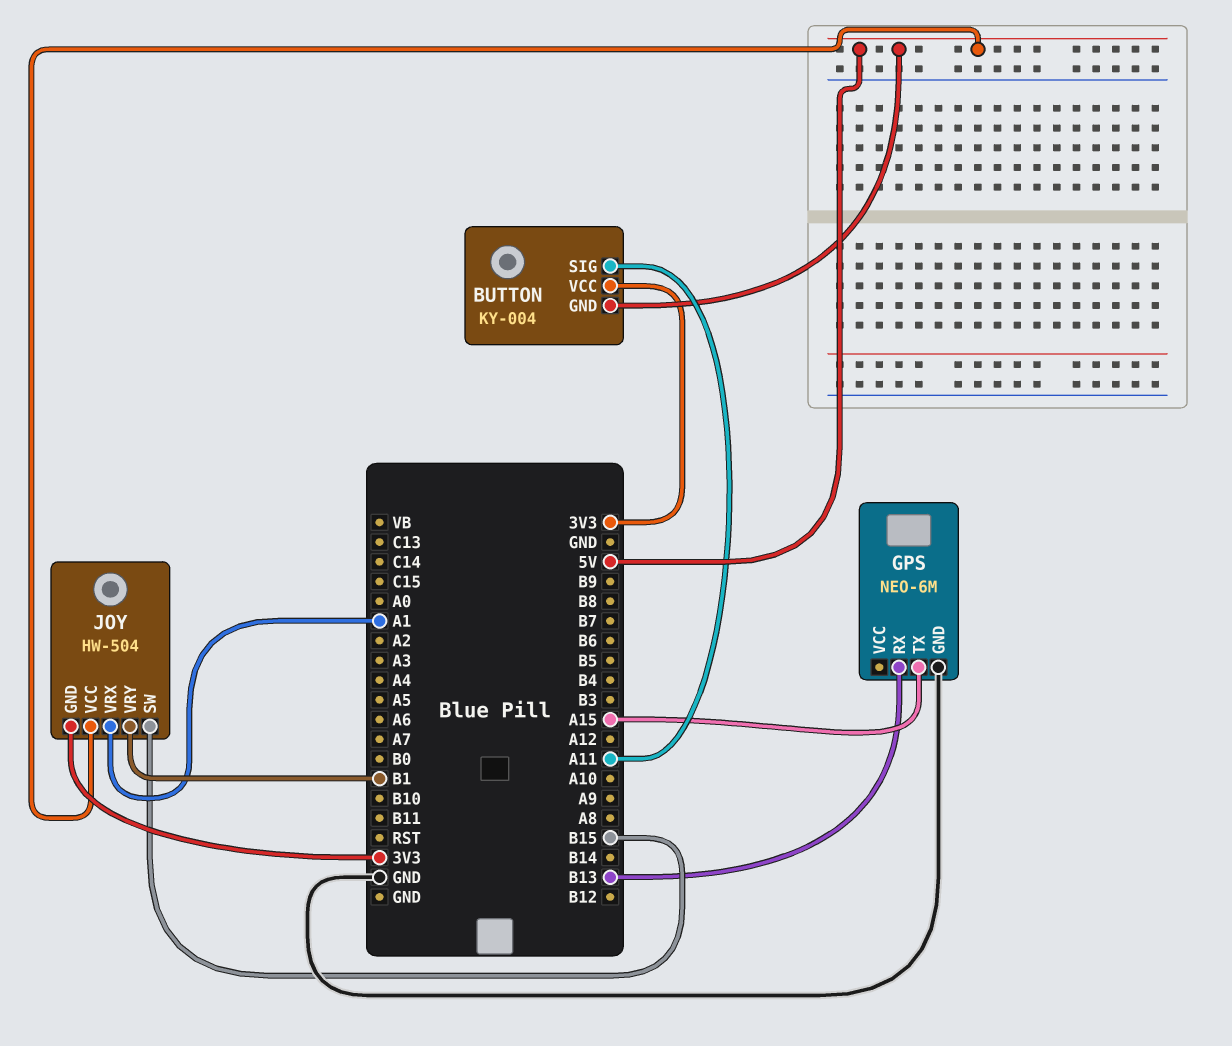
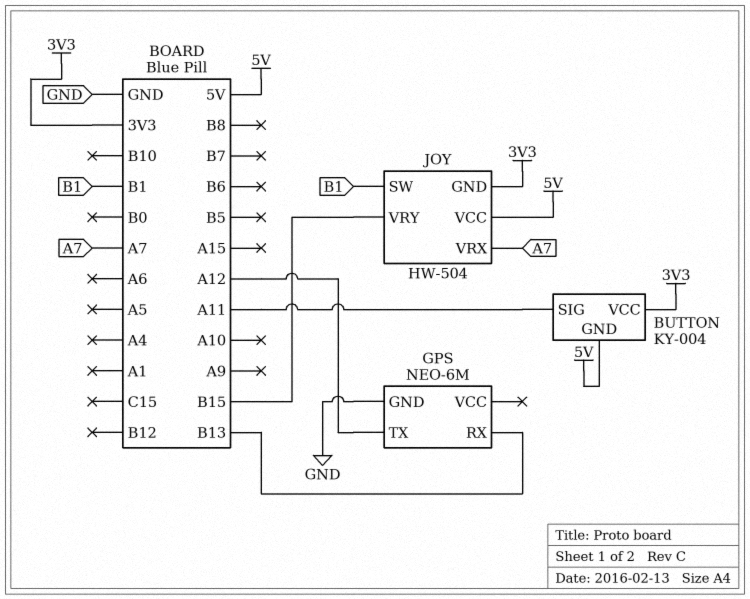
GPS pin TX: A15 -> A12
JOY pin SW: B15 -> B1
JOY pin VRX: A1 -> A7
JOY pin VRY: B1 -> B15

